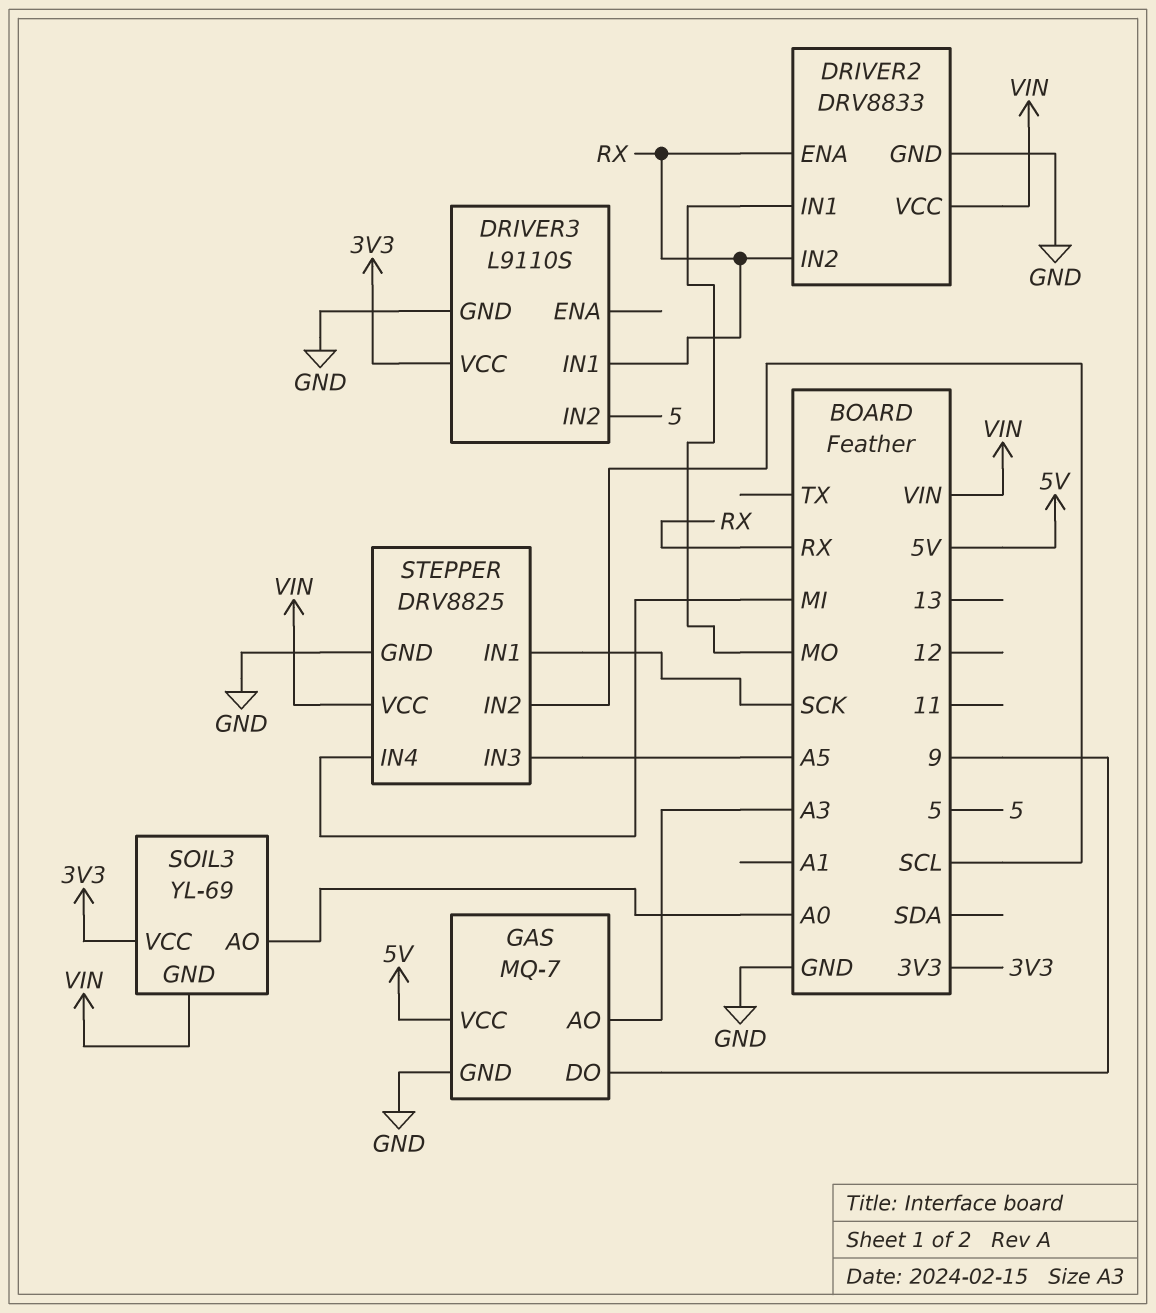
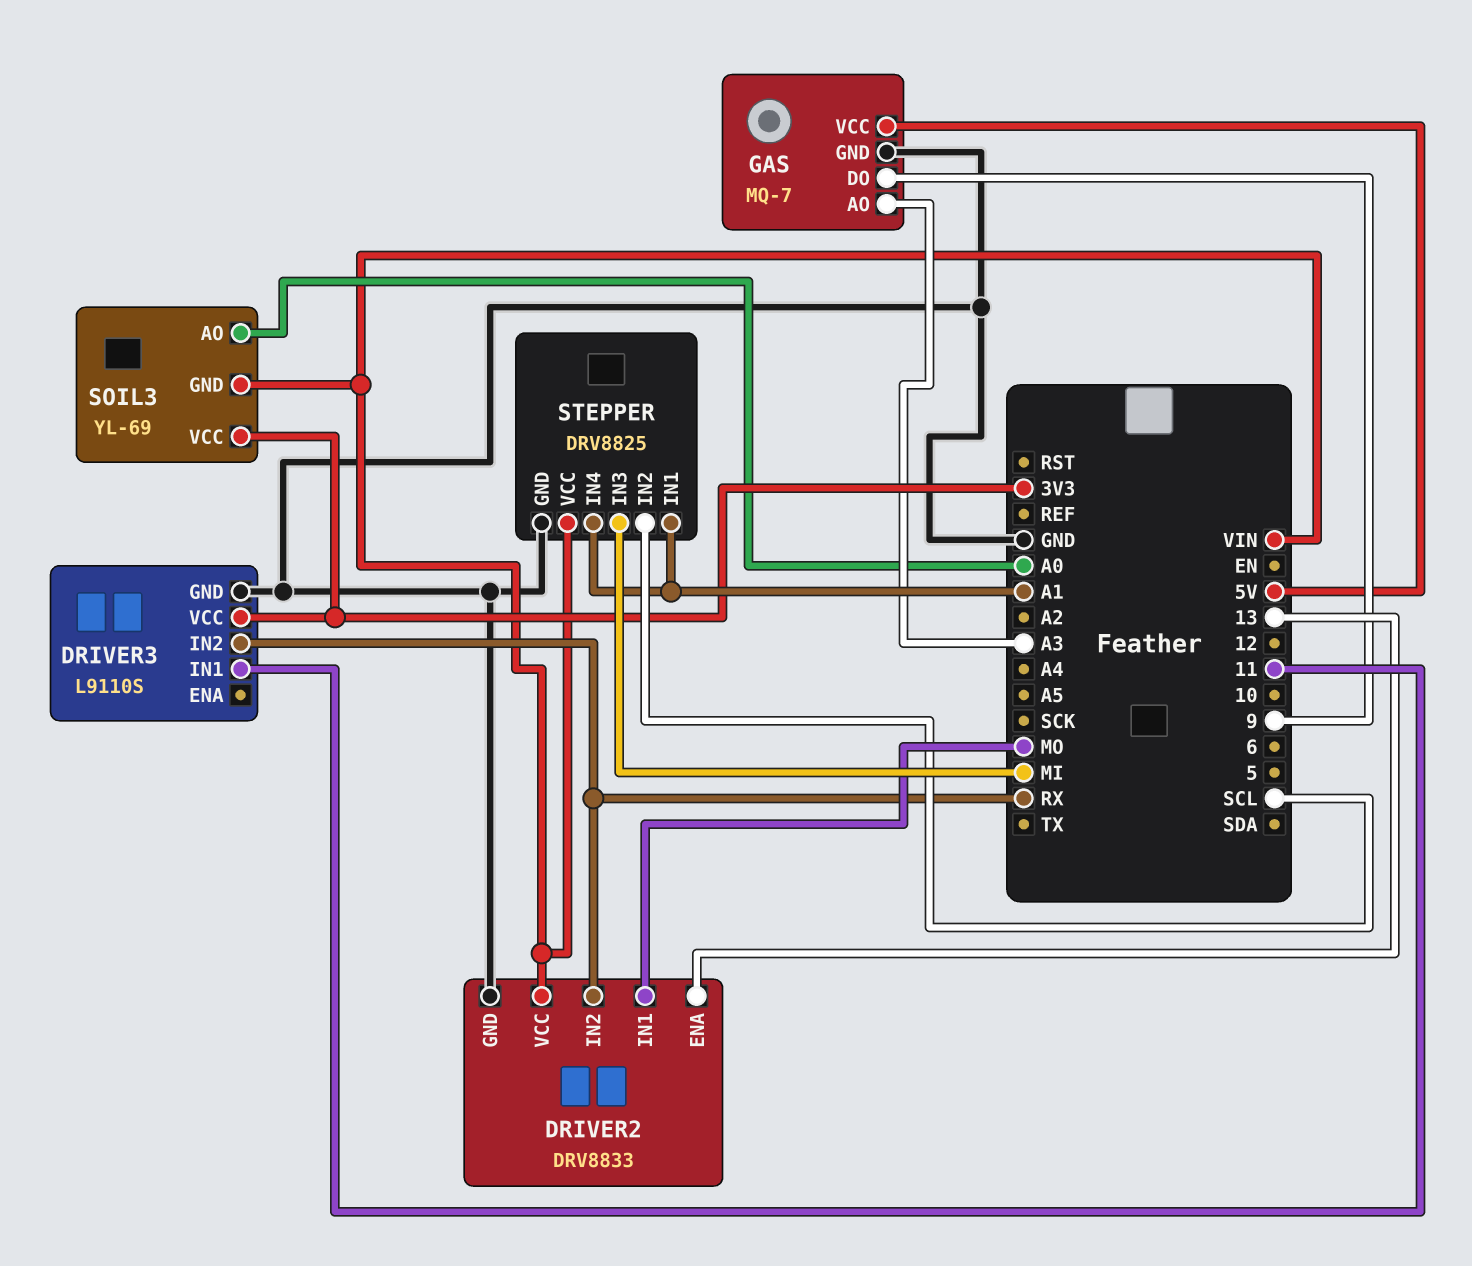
DRIVER2 pin ENA: RX -> 13
DRIVER3 pin IN1: RX -> 11
DRIVER3 pin IN2: 5 -> RX
STEPPER pin IN1: SCK -> A1
STEPPER pin IN3: A5 -> MI
STEPPER pin IN4: MI -> A1

